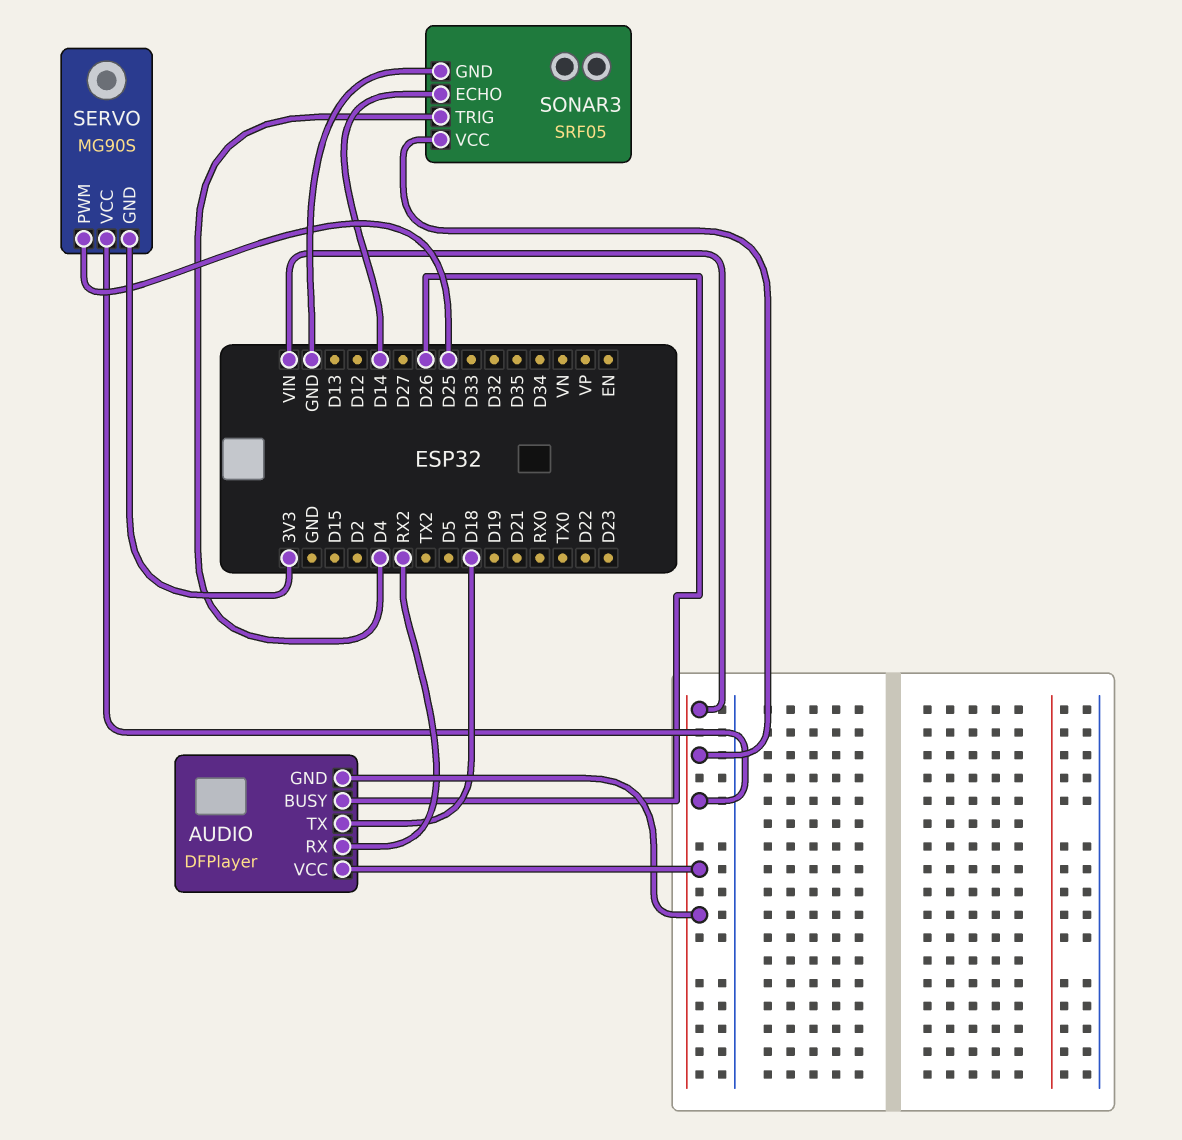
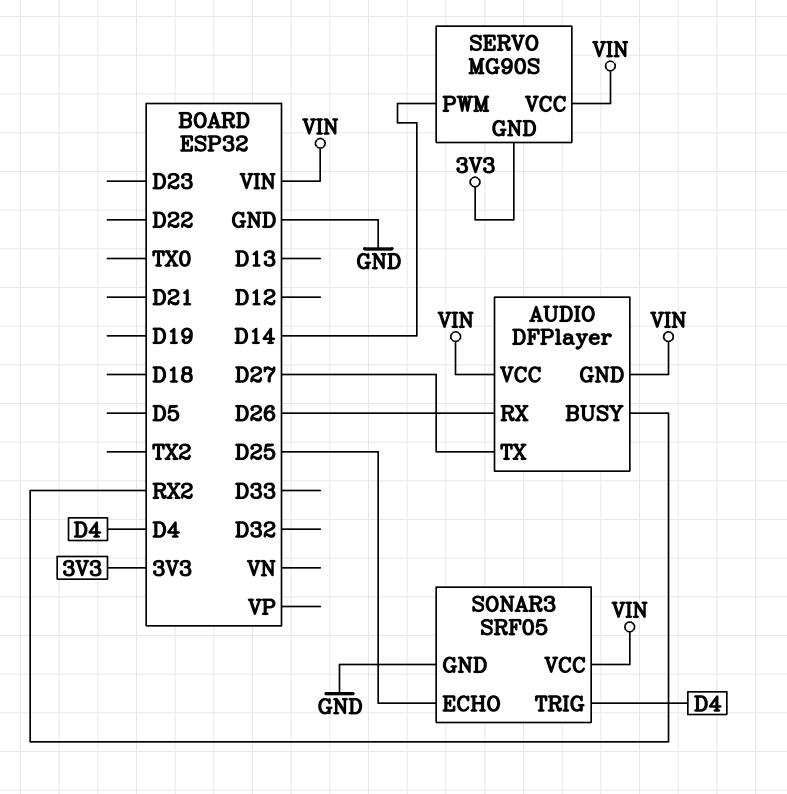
AUDIO pin BUSY: D26 -> RX2
AUDIO pin RX: RX2 -> D26
AUDIO pin TX: D18 -> D27
SERVO pin PWM: D25 -> D14
SONAR3 pin ECHO: D14 -> D25

